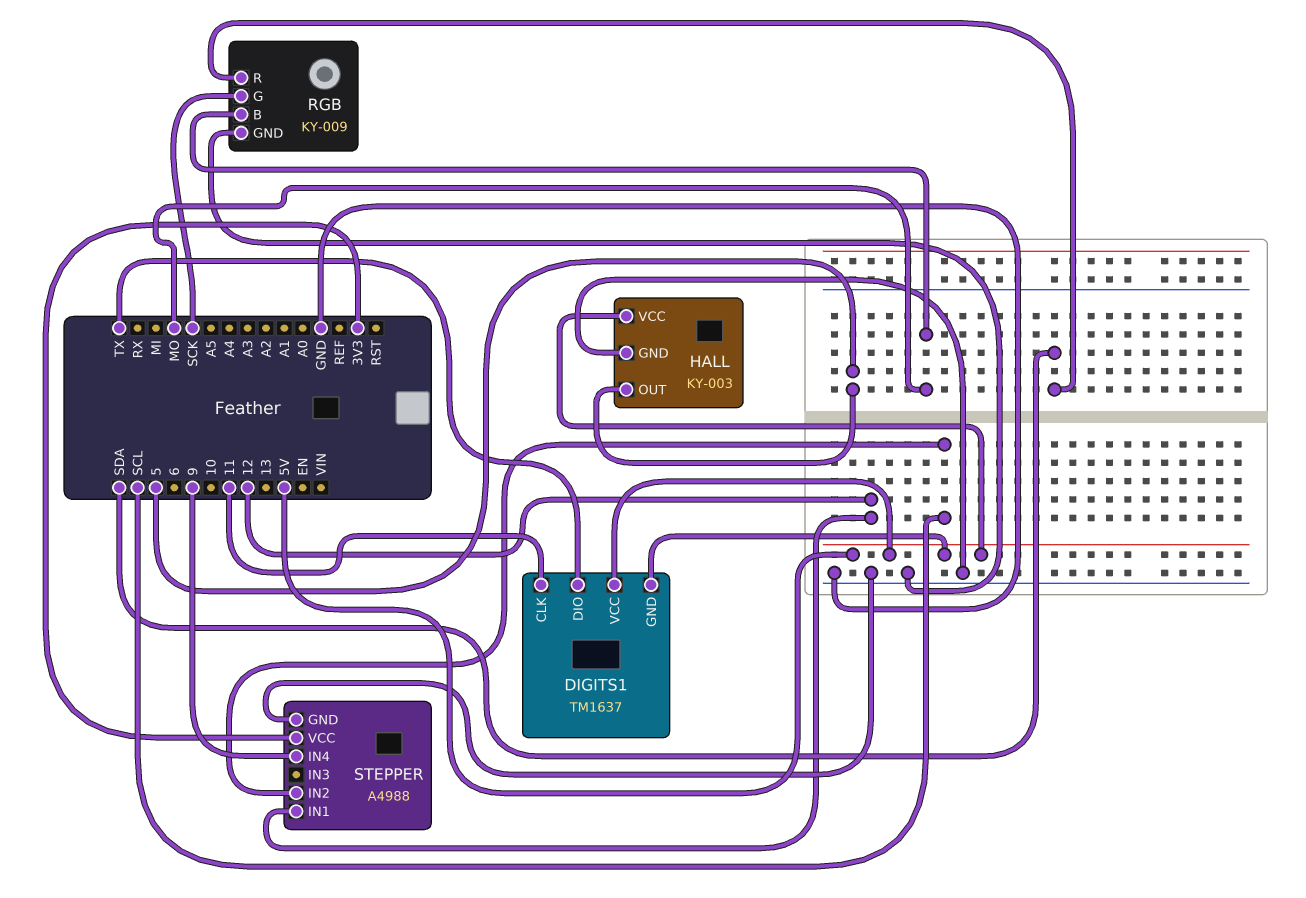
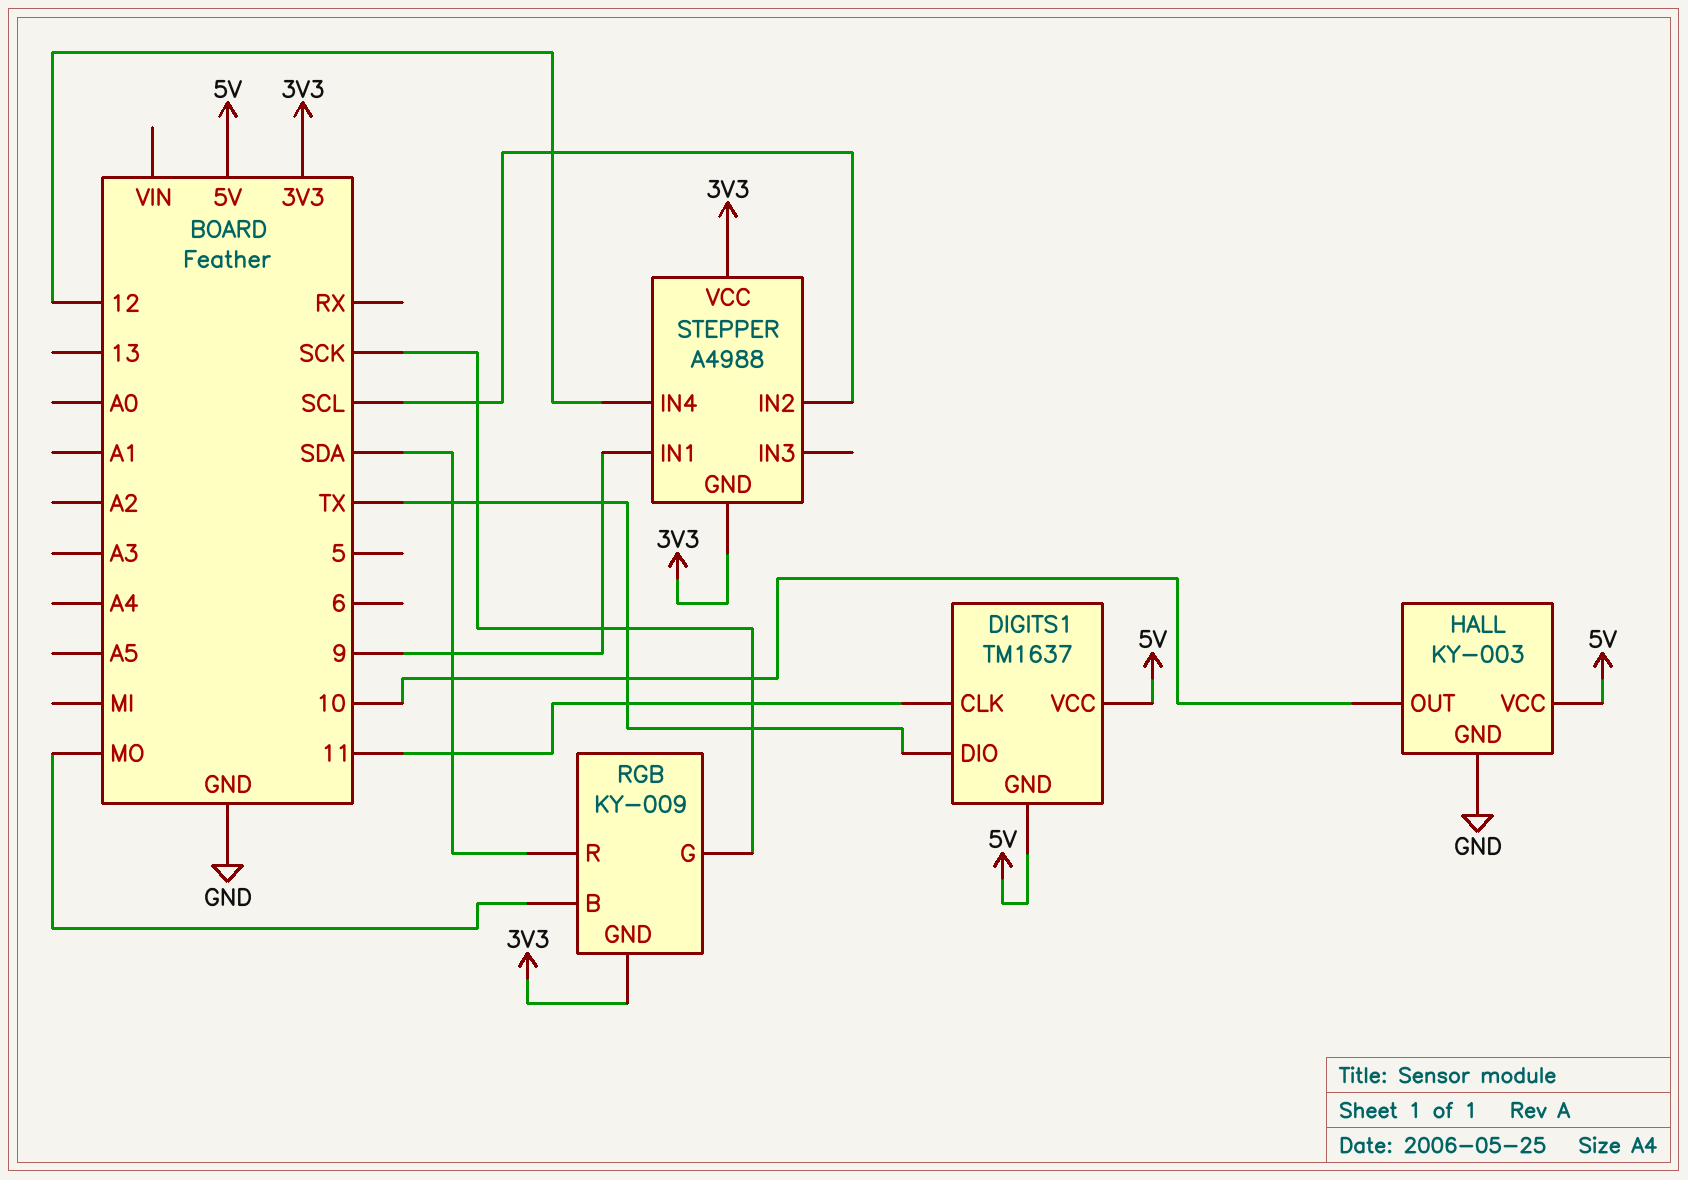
HALL pin OUT: 5 -> 10
RGB pin GND: GND -> 3V3
STEPPER pin GND: GND -> 3V3
STEPPER pin IN1: 12 -> 9
STEPPER pin IN4: 9 -> 12

